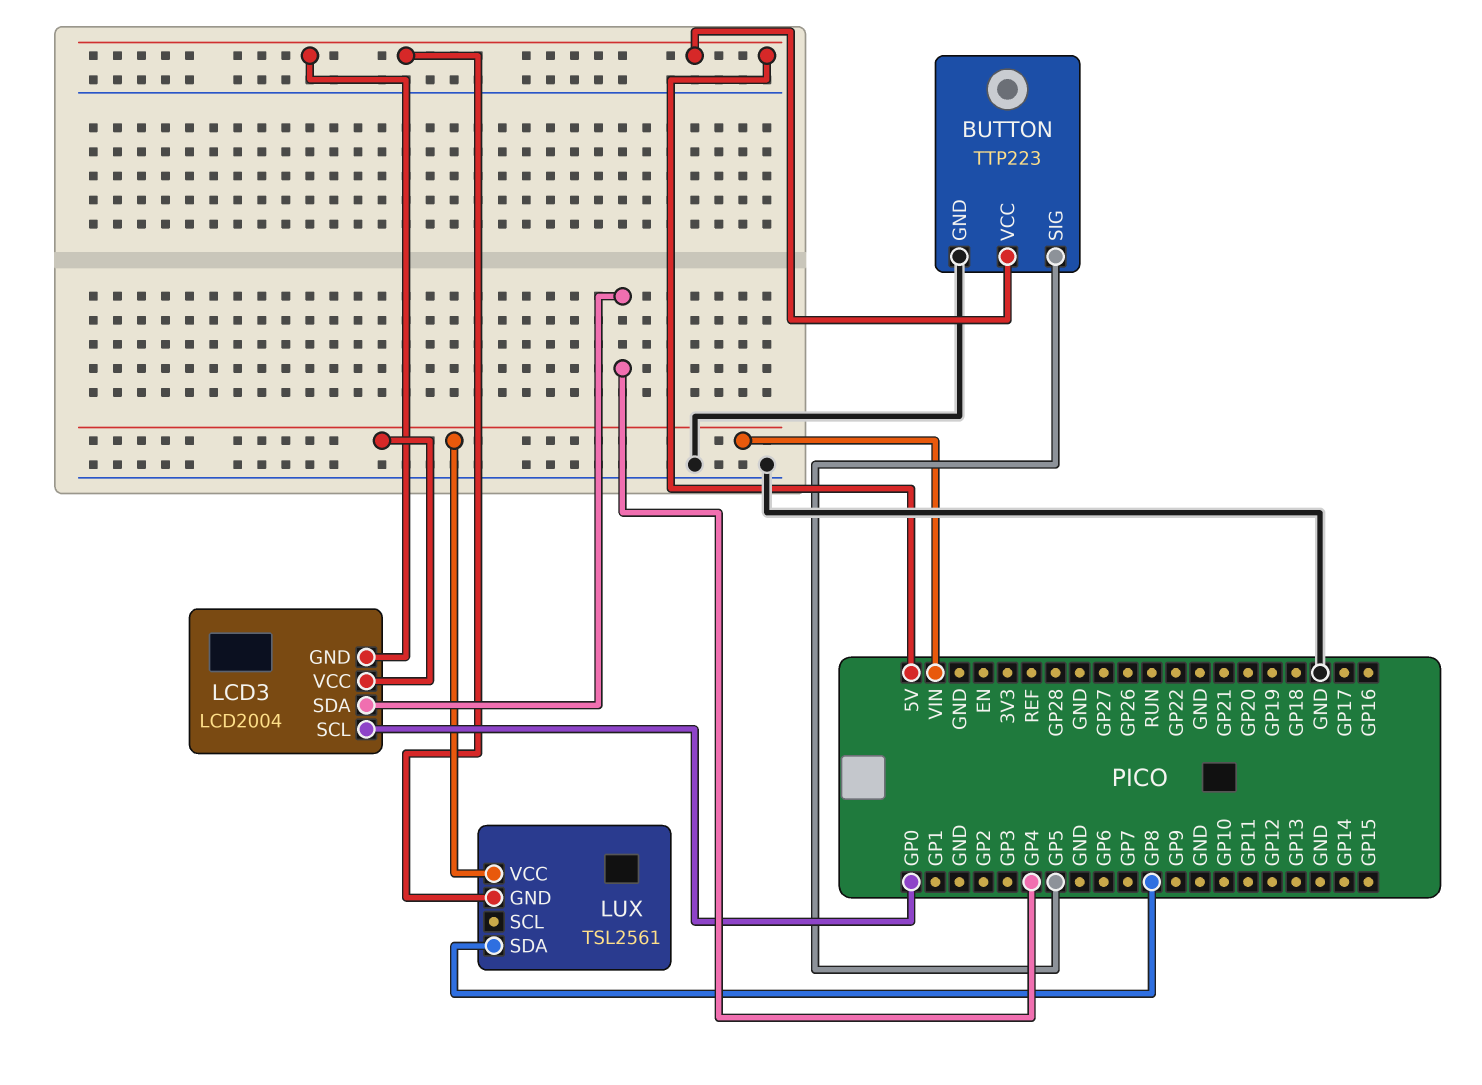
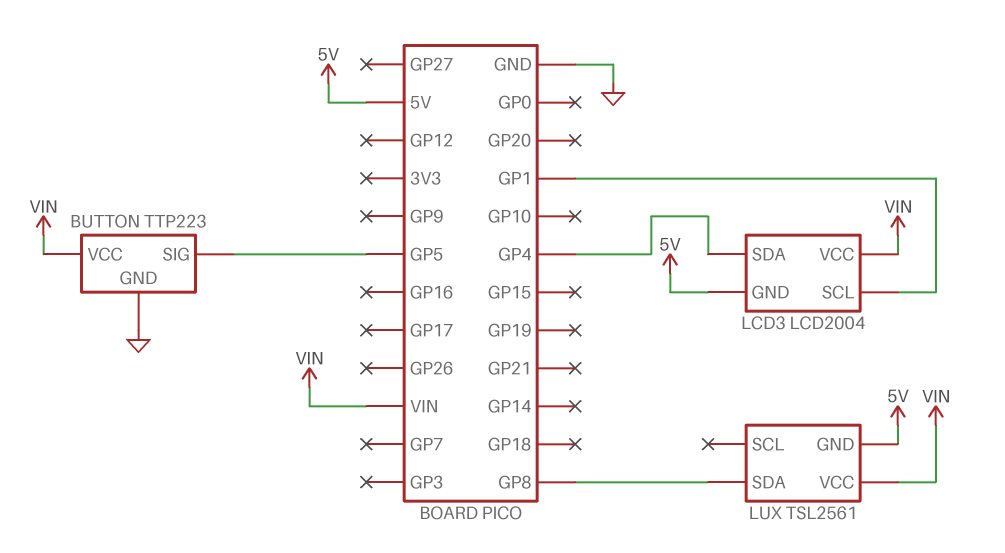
BUTTON pin VCC: 5V -> VIN
LCD3 pin SCL: GP0 -> GP1

